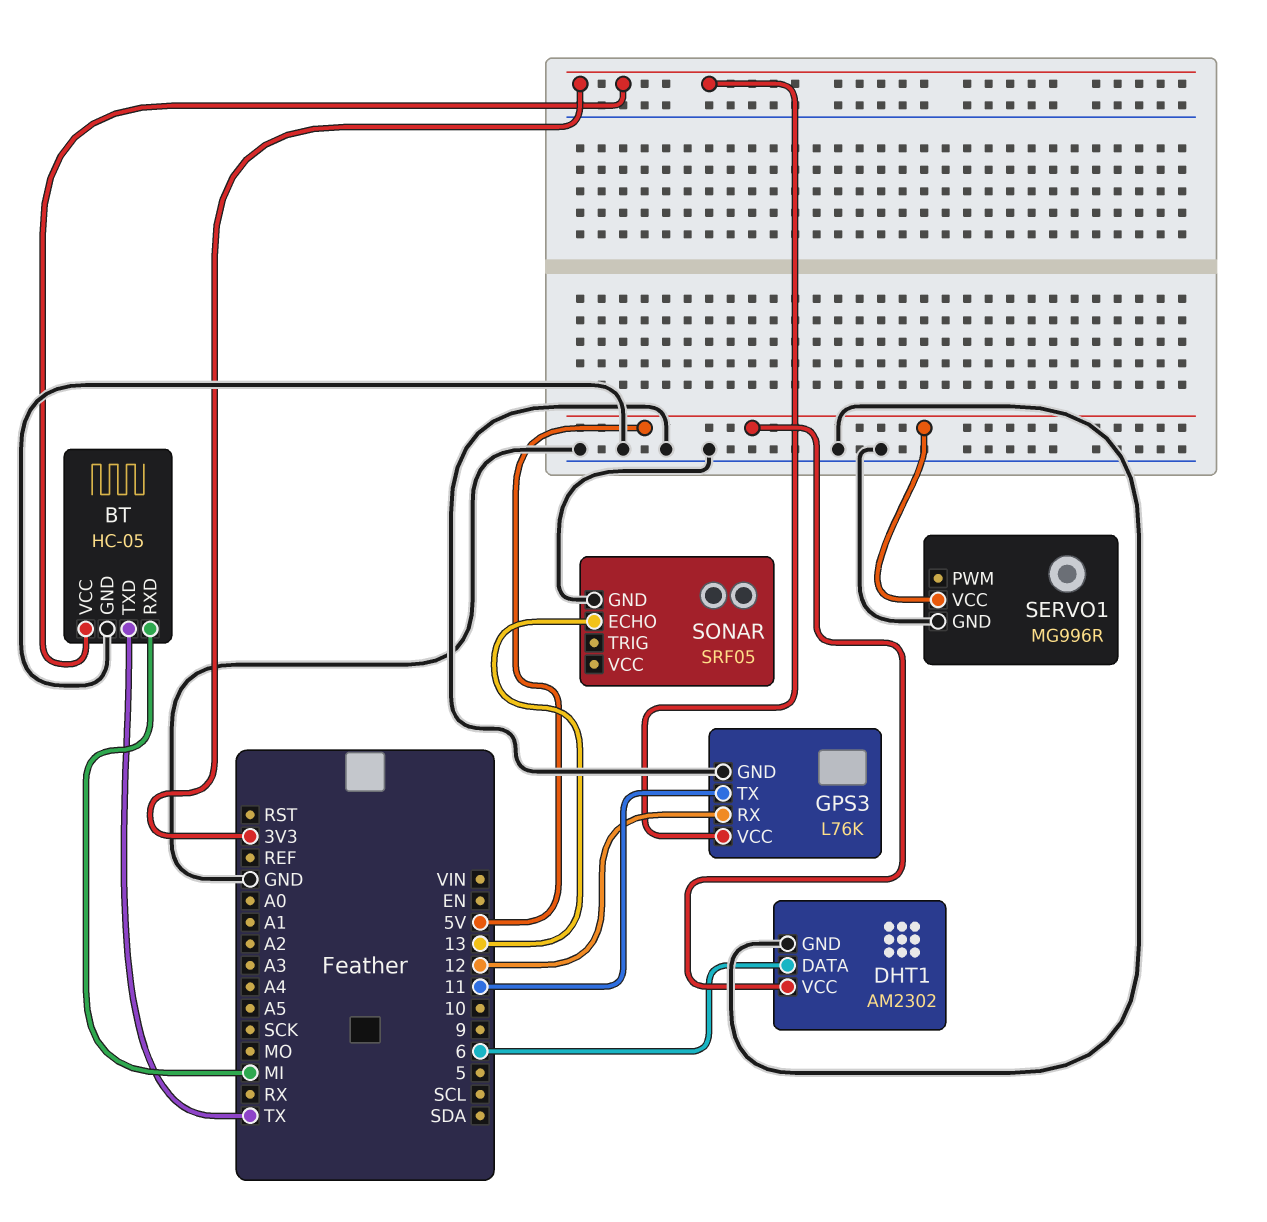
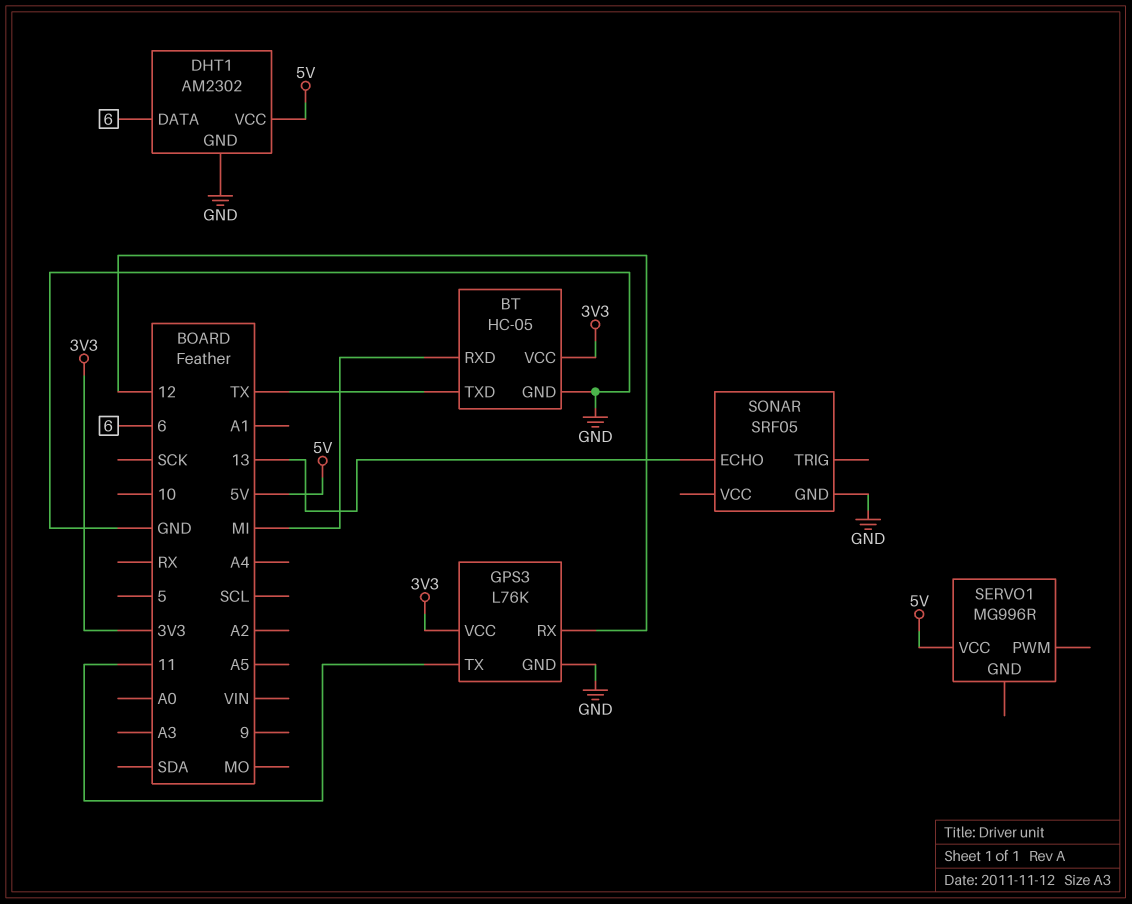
SERVO1 pin GND: GND -> none

